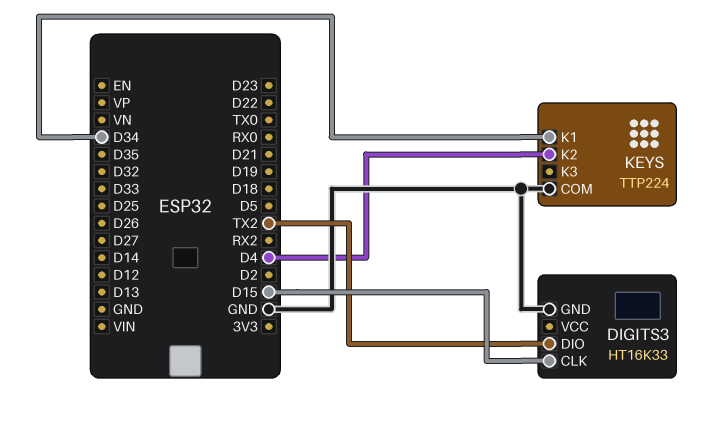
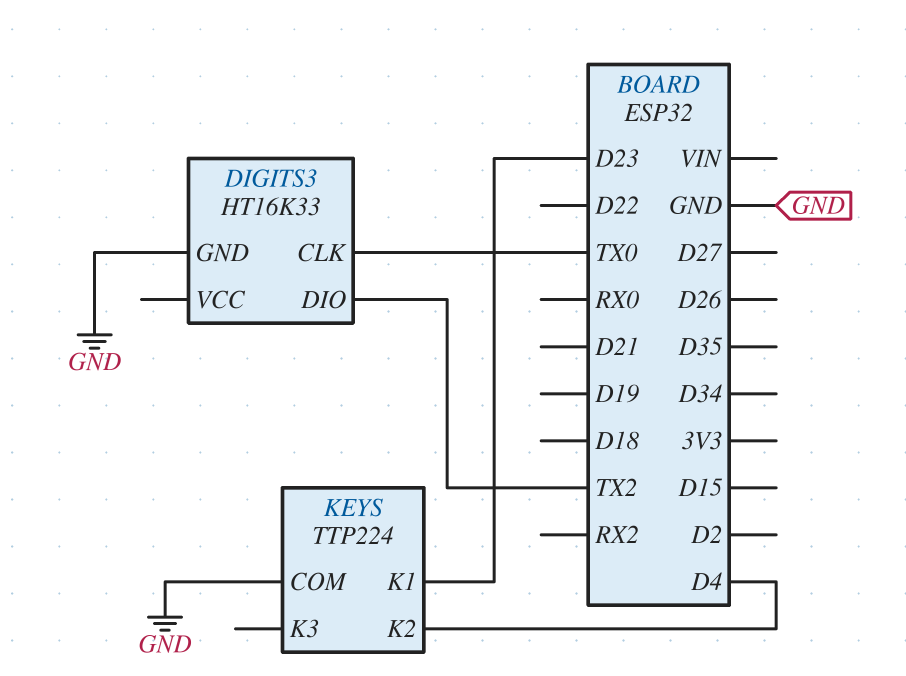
DIGITS3 pin CLK: D15 -> TX0
KEYS pin K1: D34 -> D23

